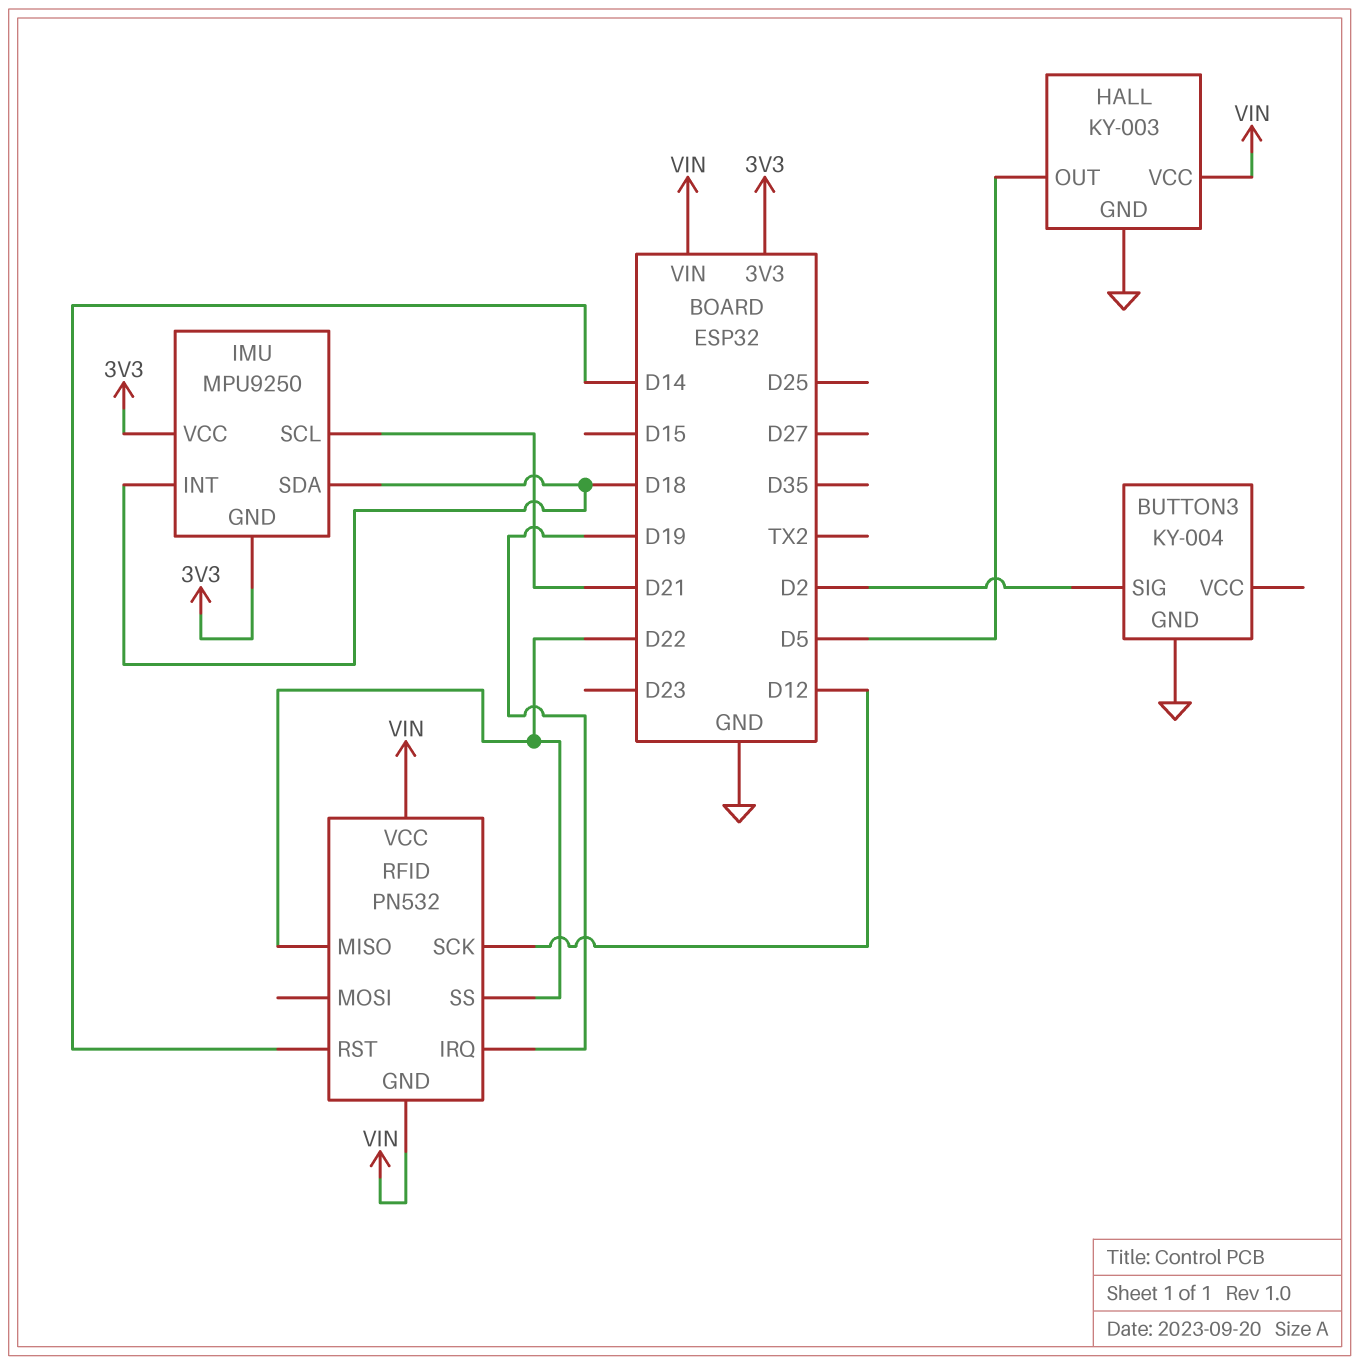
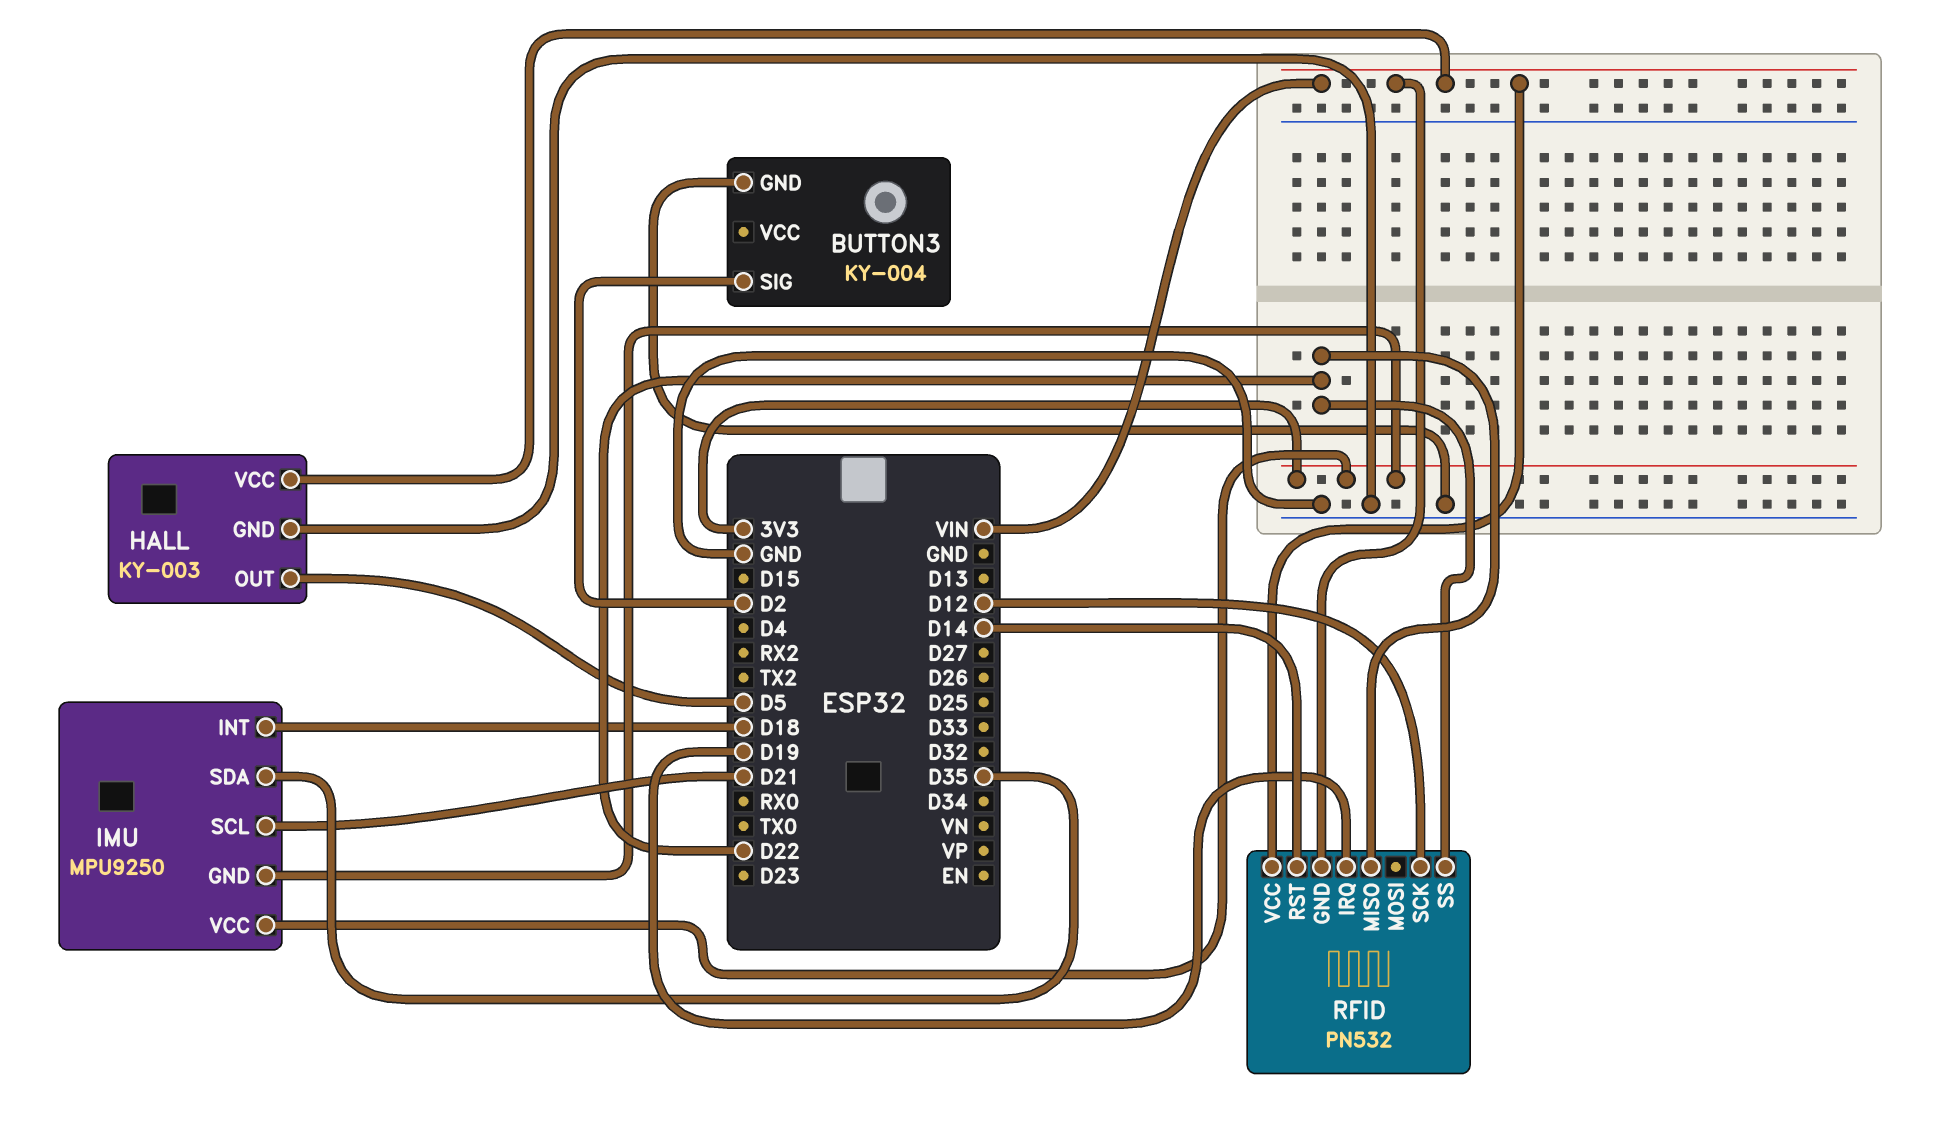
IMU pin SDA: D18 -> D35

